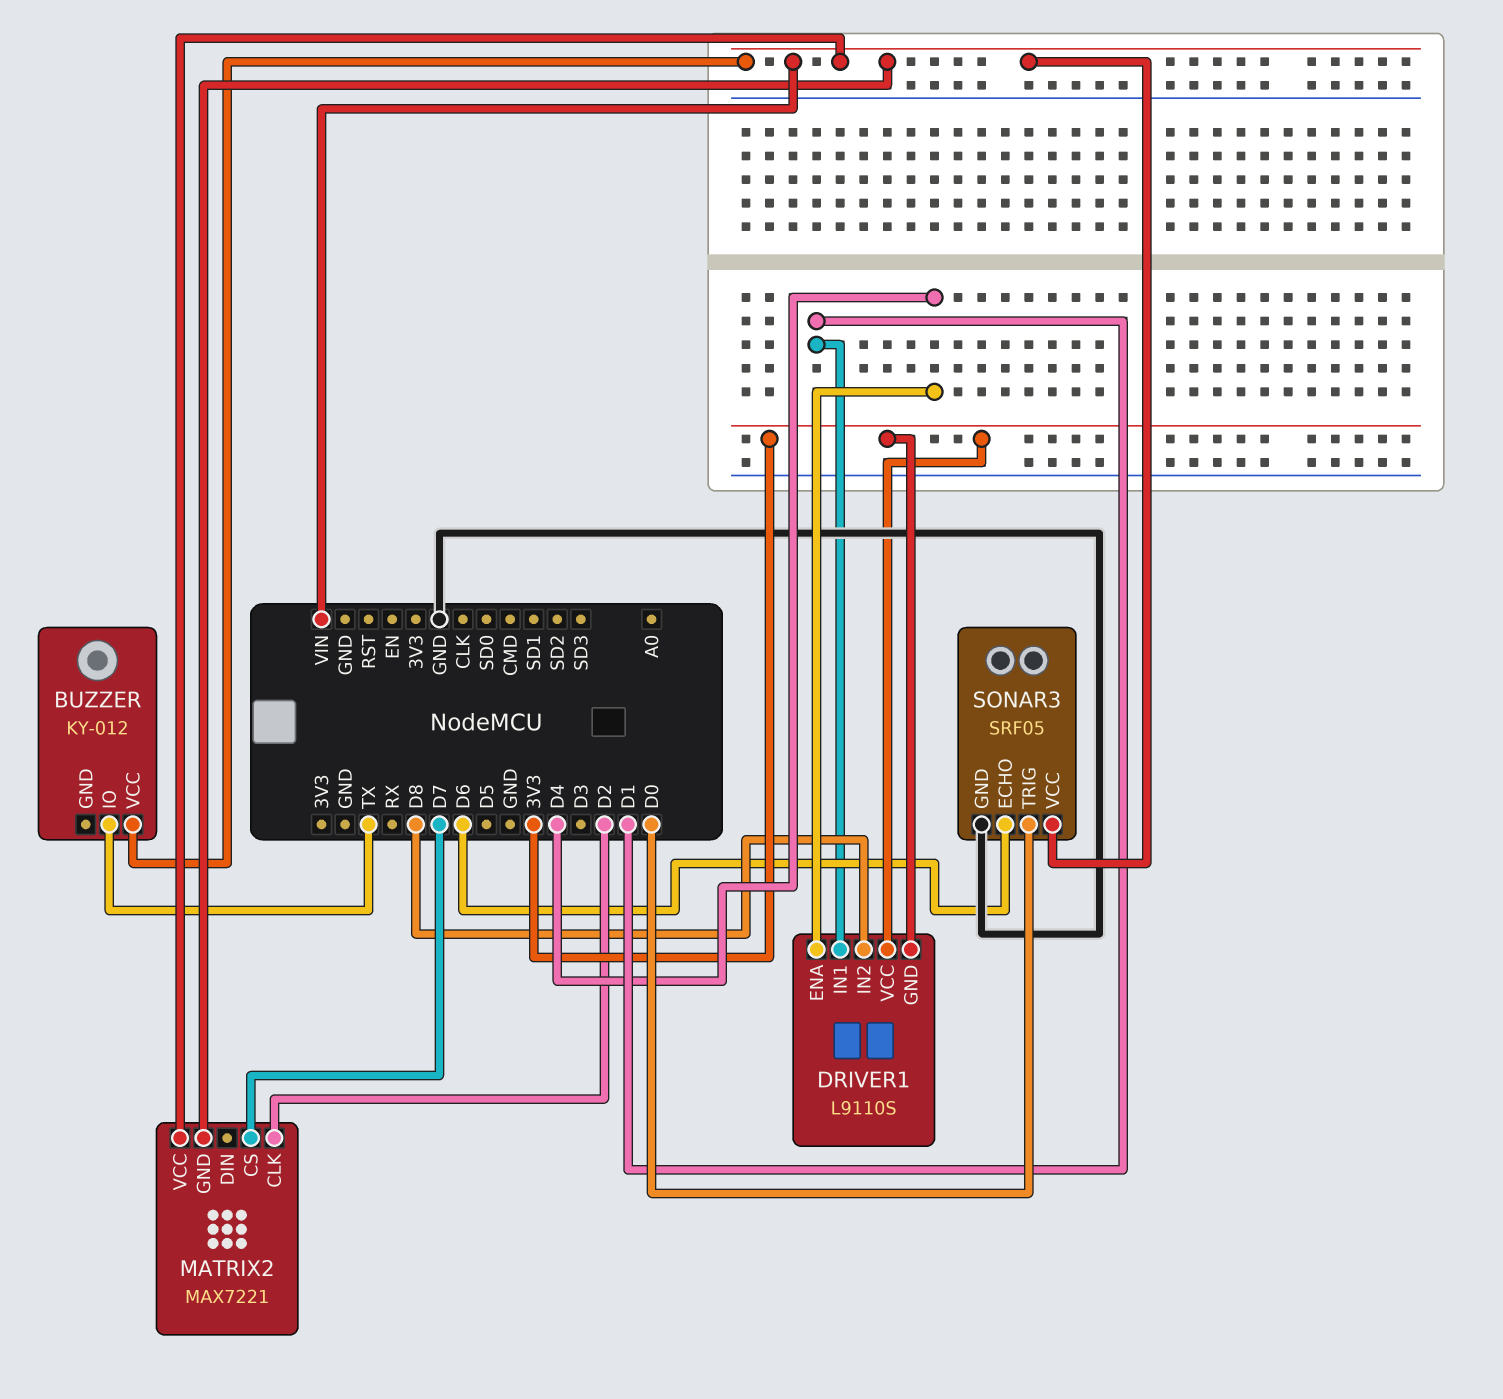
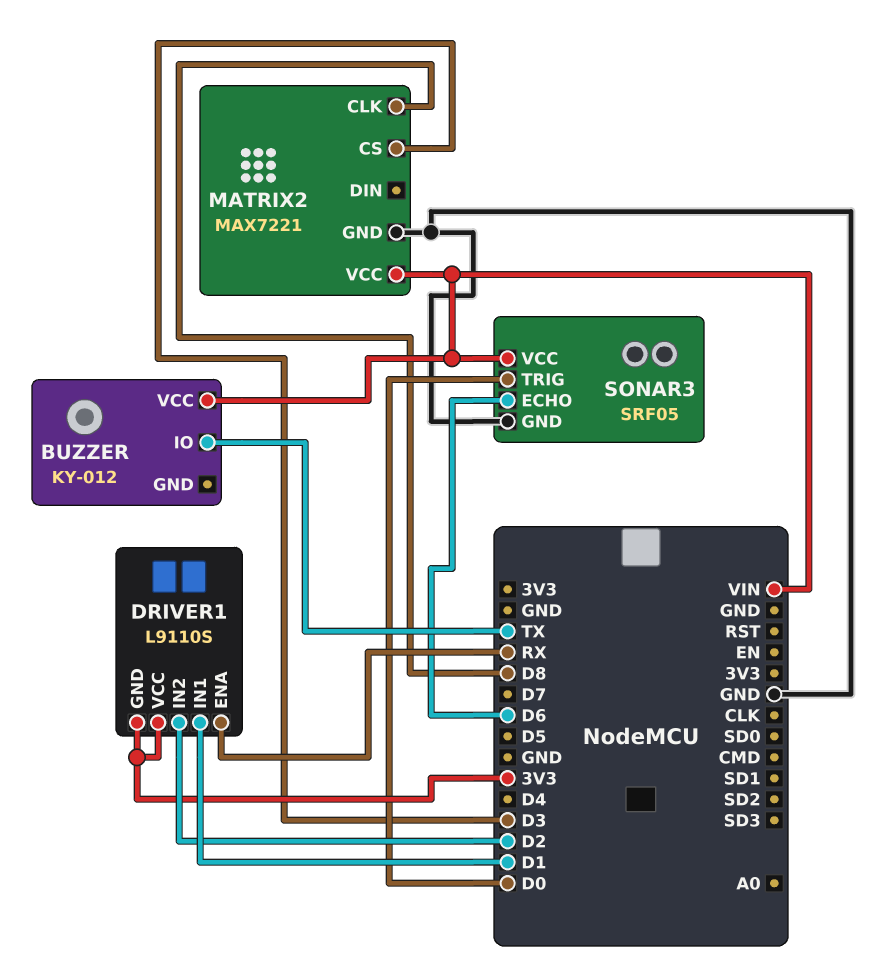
DRIVER1 pin ENA: D4 -> RX
DRIVER1 pin IN2: D8 -> D2
MATRIX2 pin CLK: D2 -> D8
MATRIX2 pin CS: D7 -> D3
MATRIX2 pin GND: VIN -> GND

